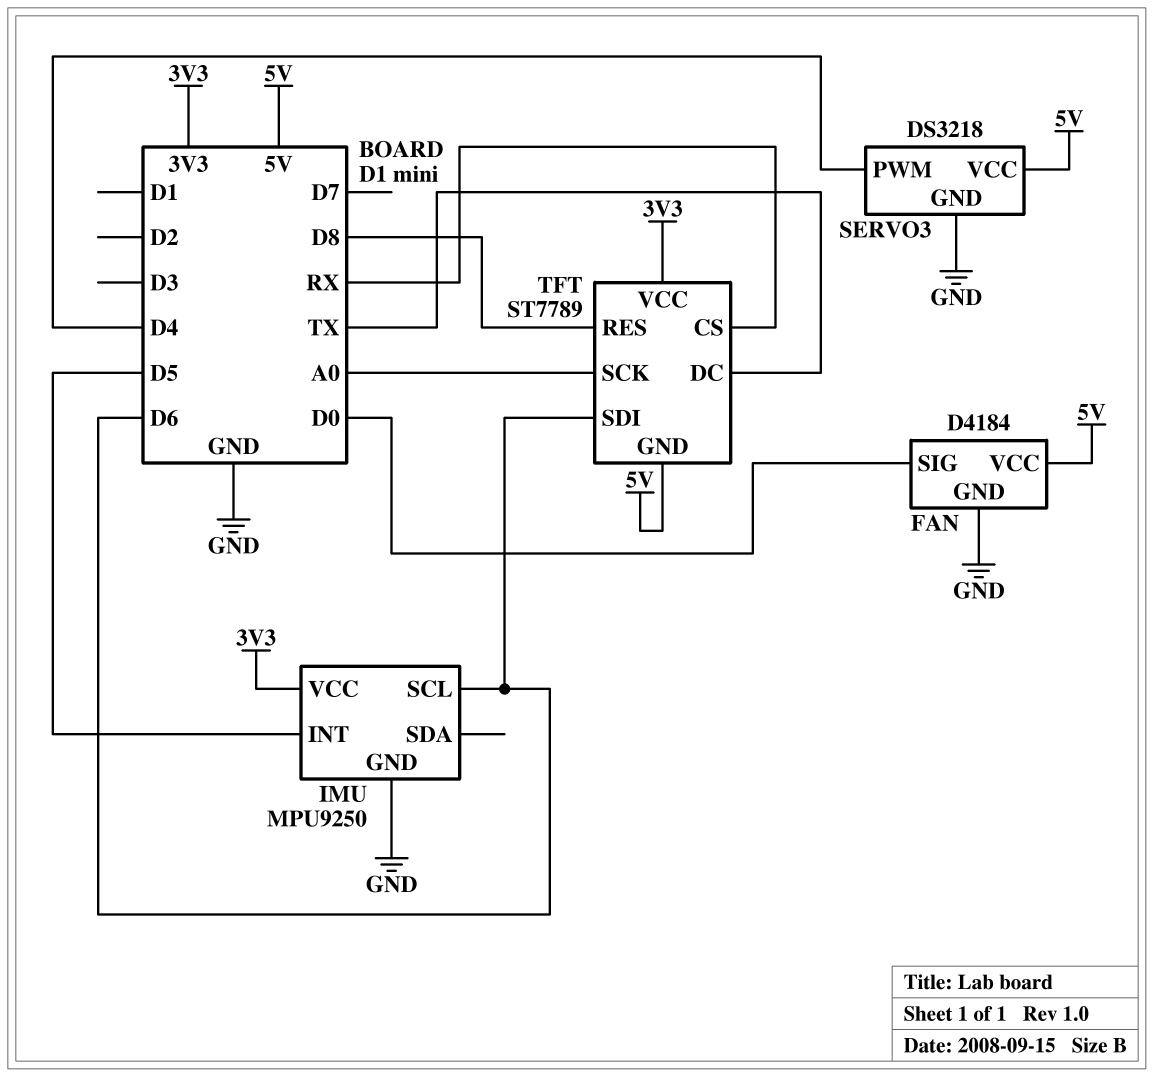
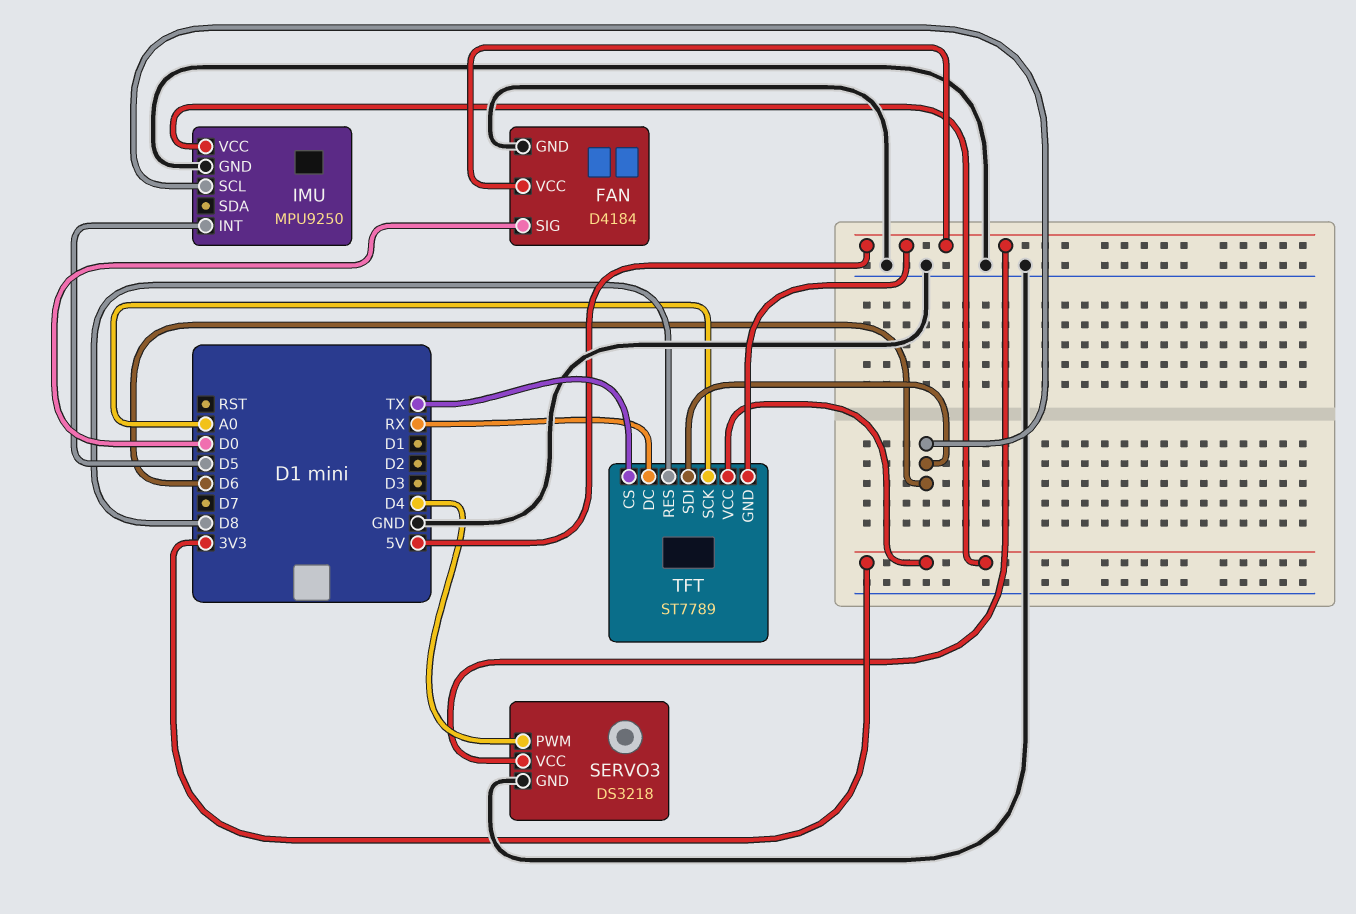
TFT pin CS: RX -> TX
TFT pin DC: TX -> RX

